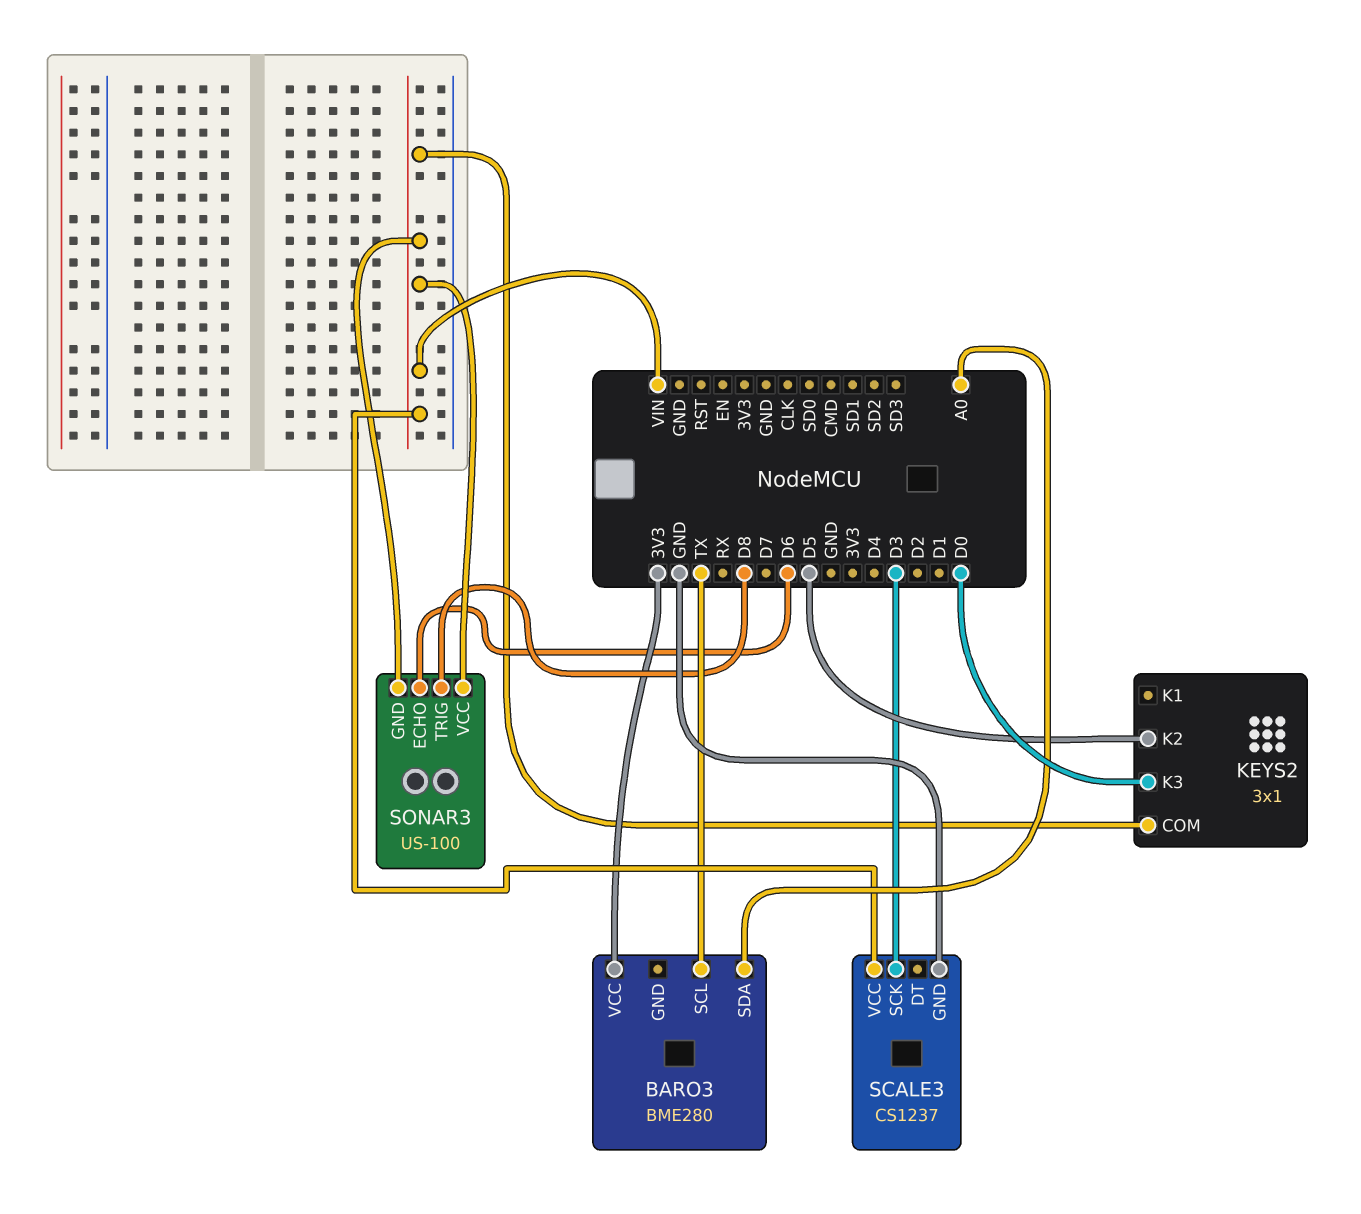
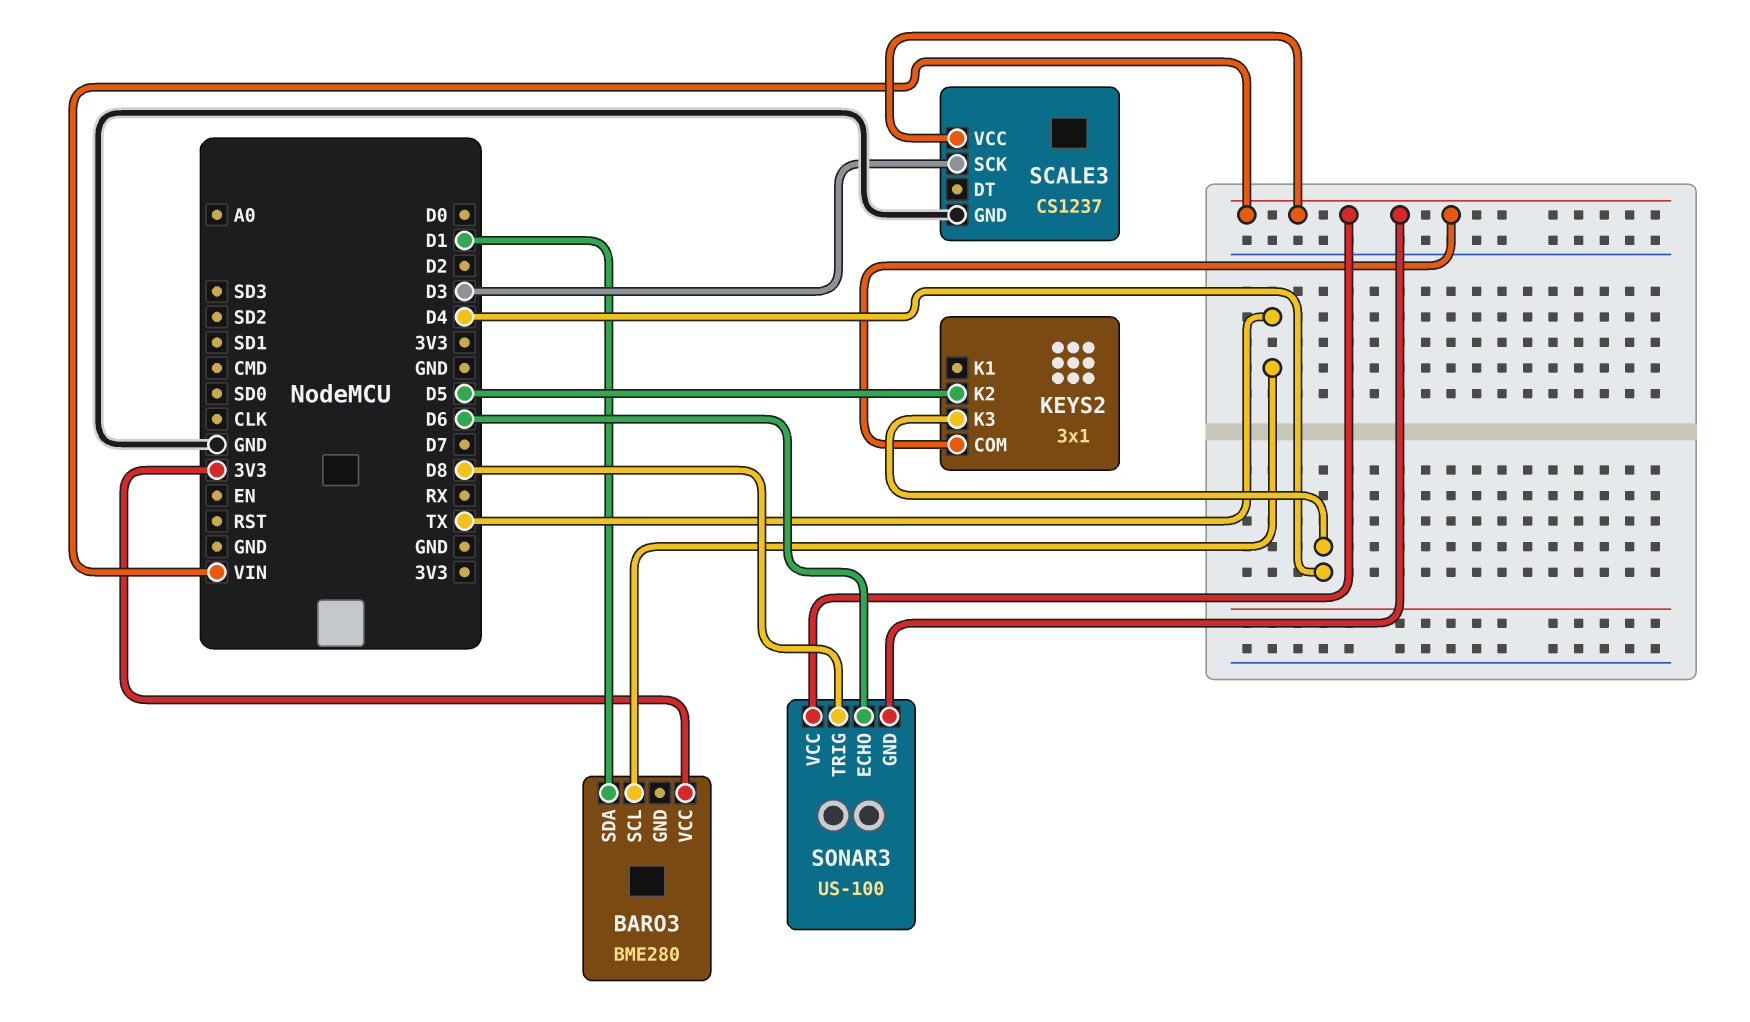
BARO3 pin SDA: A0 -> D1
KEYS2 pin K3: D0 -> D4

